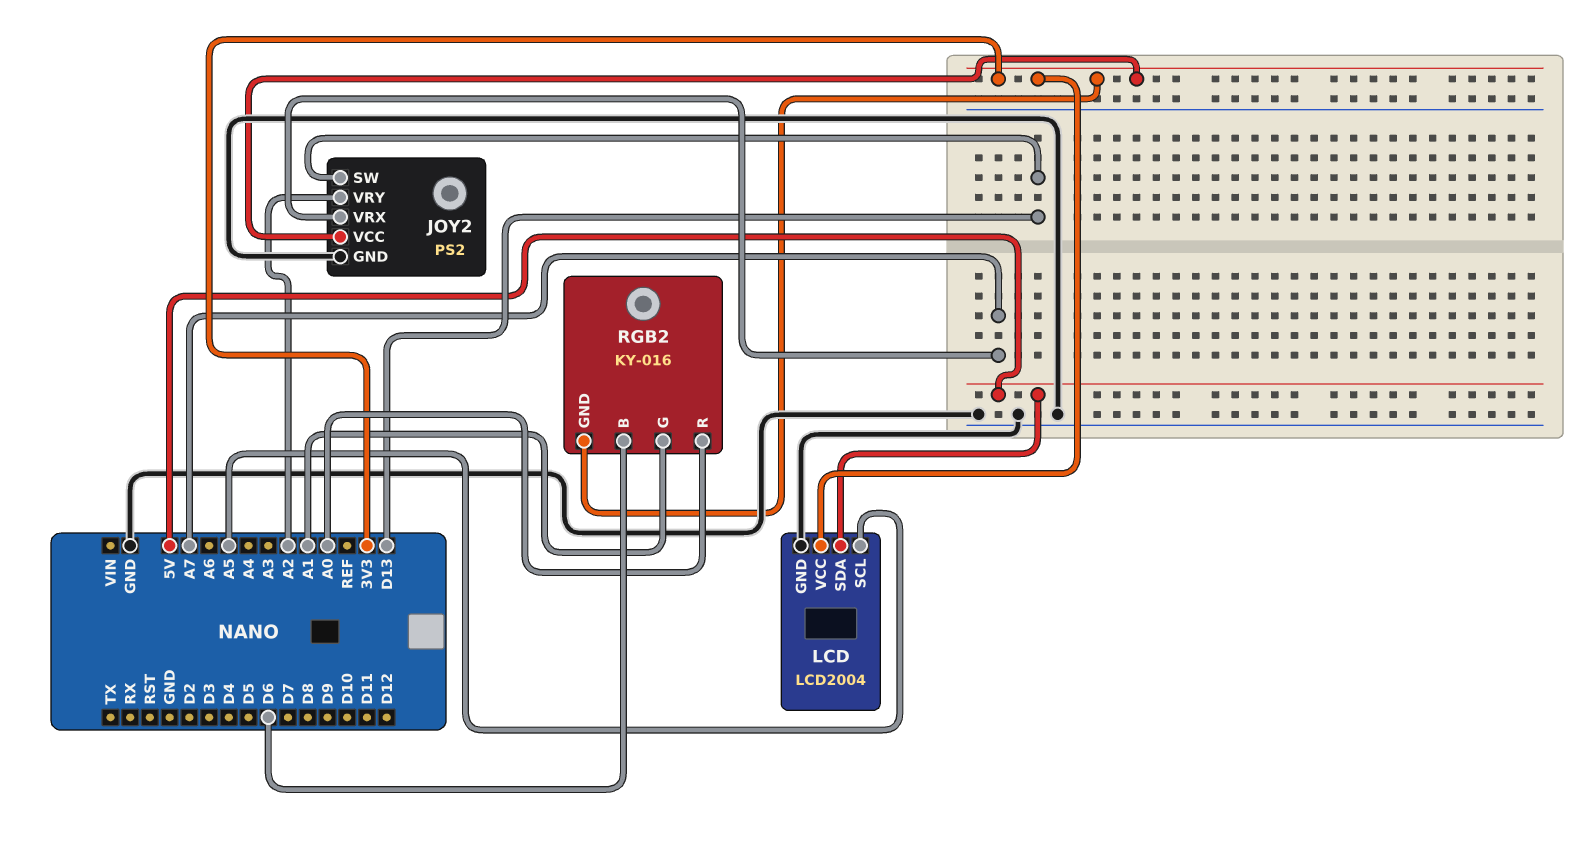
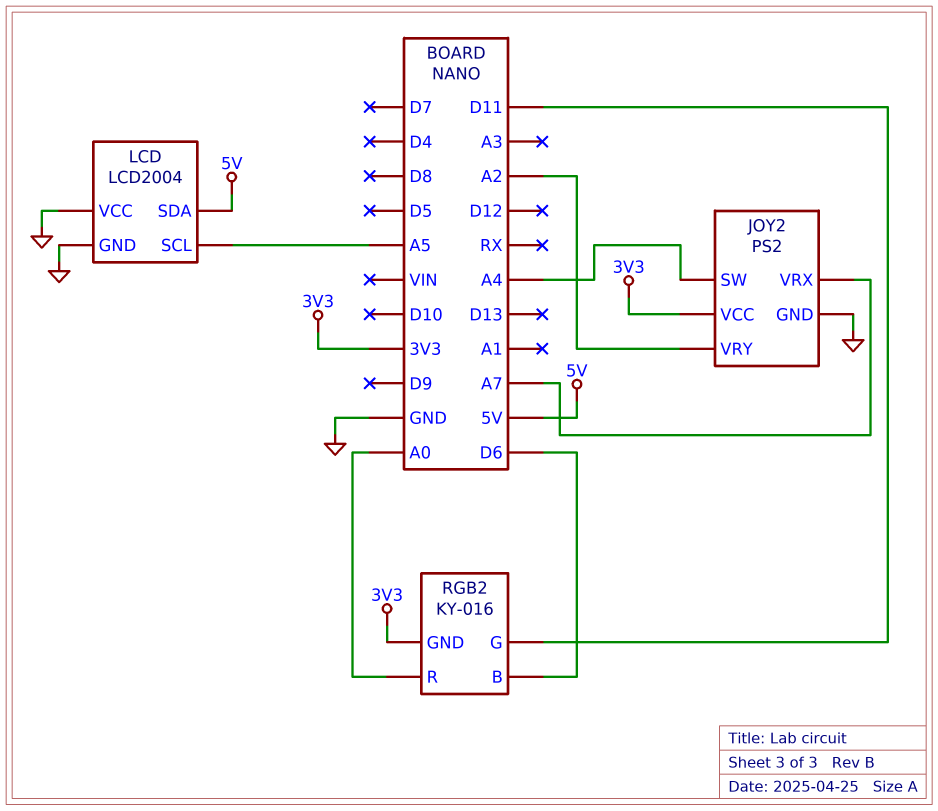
JOY2 pin SW: D13 -> A4
LCD pin VCC: 3V3 -> GND
RGB2 pin G: A1 -> D11

